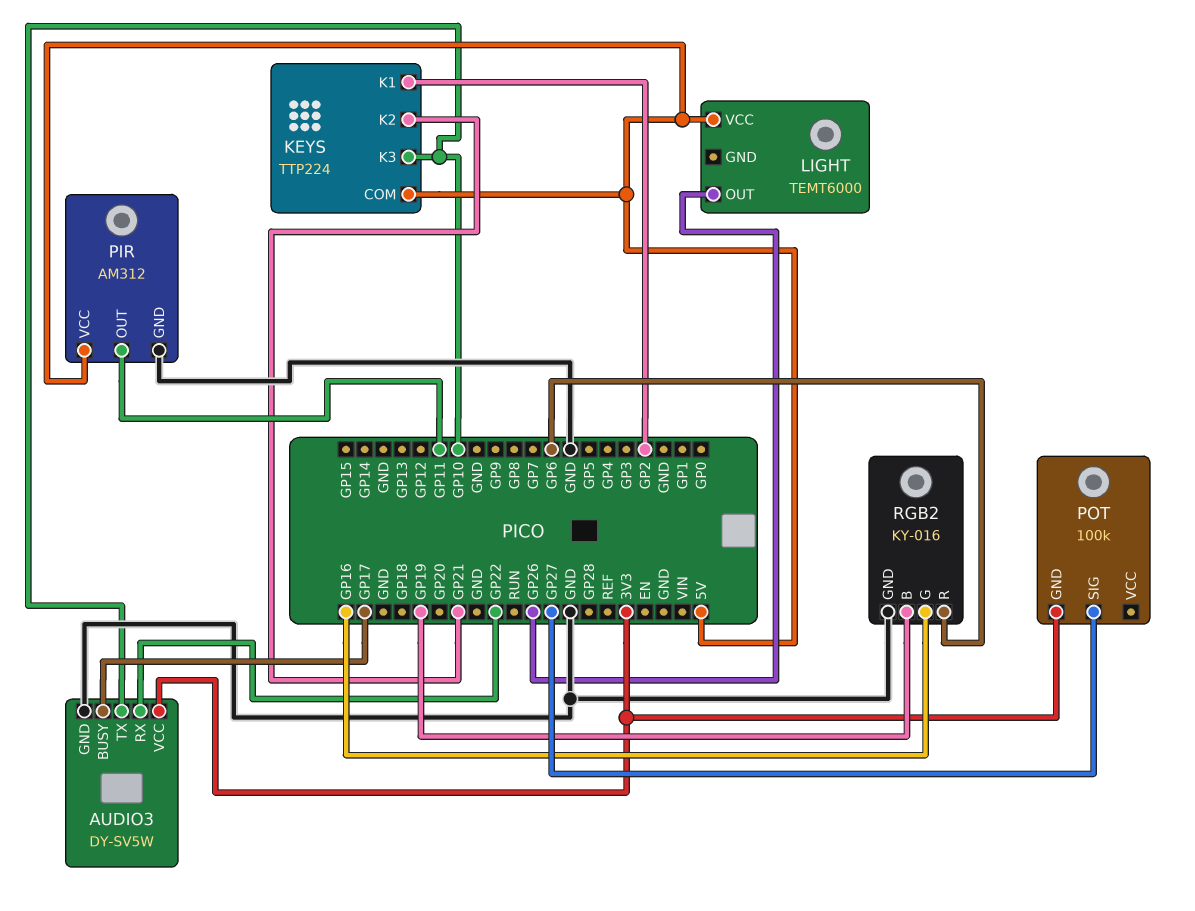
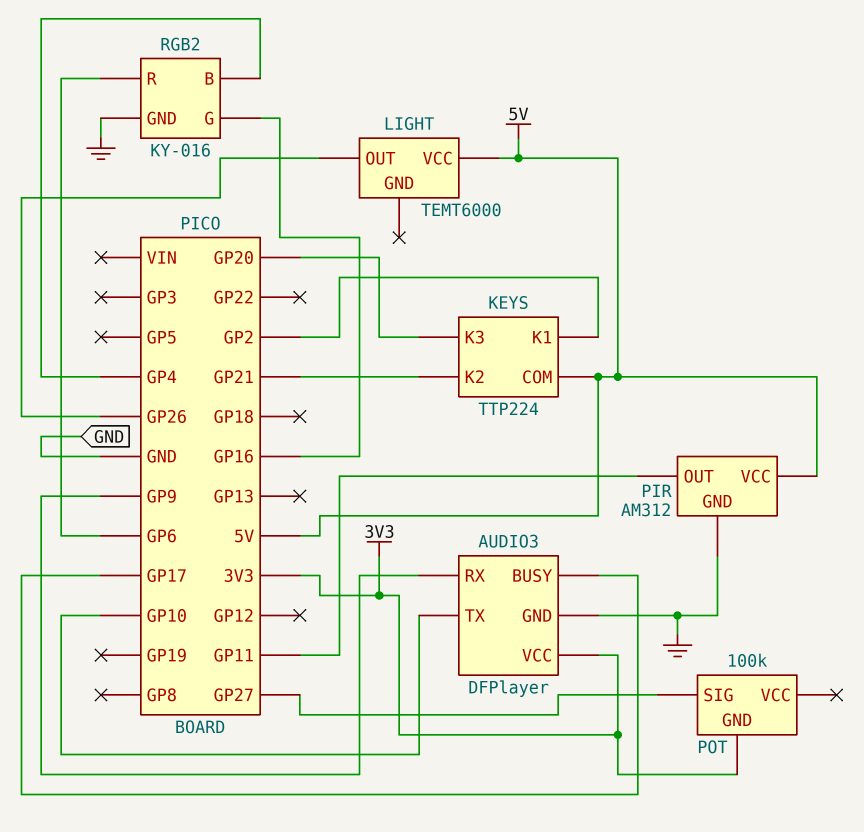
AUDIO3: DY-SV5W -> DFPlayer
AUDIO3 pin RX: GP22 -> GP9
KEYS pin K3: GP10 -> GP20
RGB2 pin B: GP19 -> GP4

